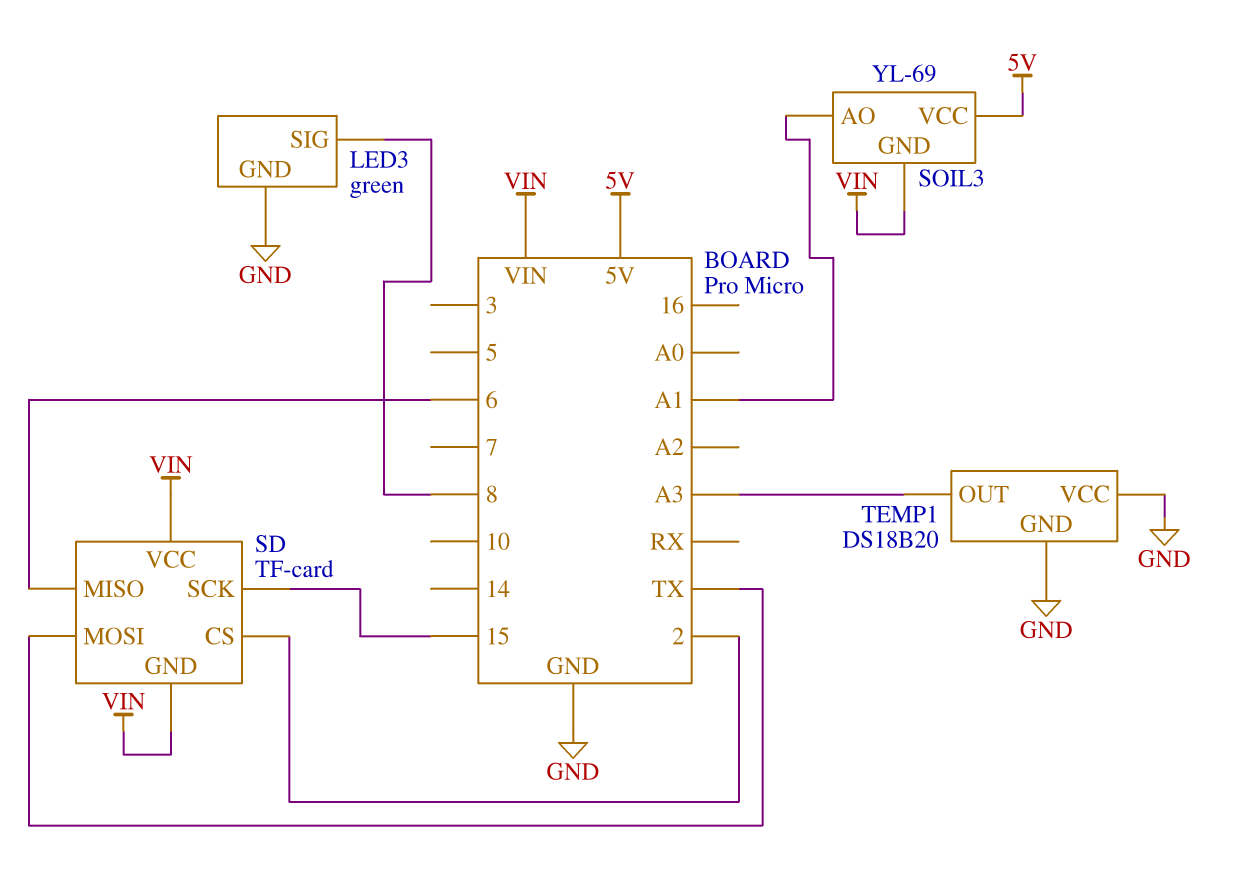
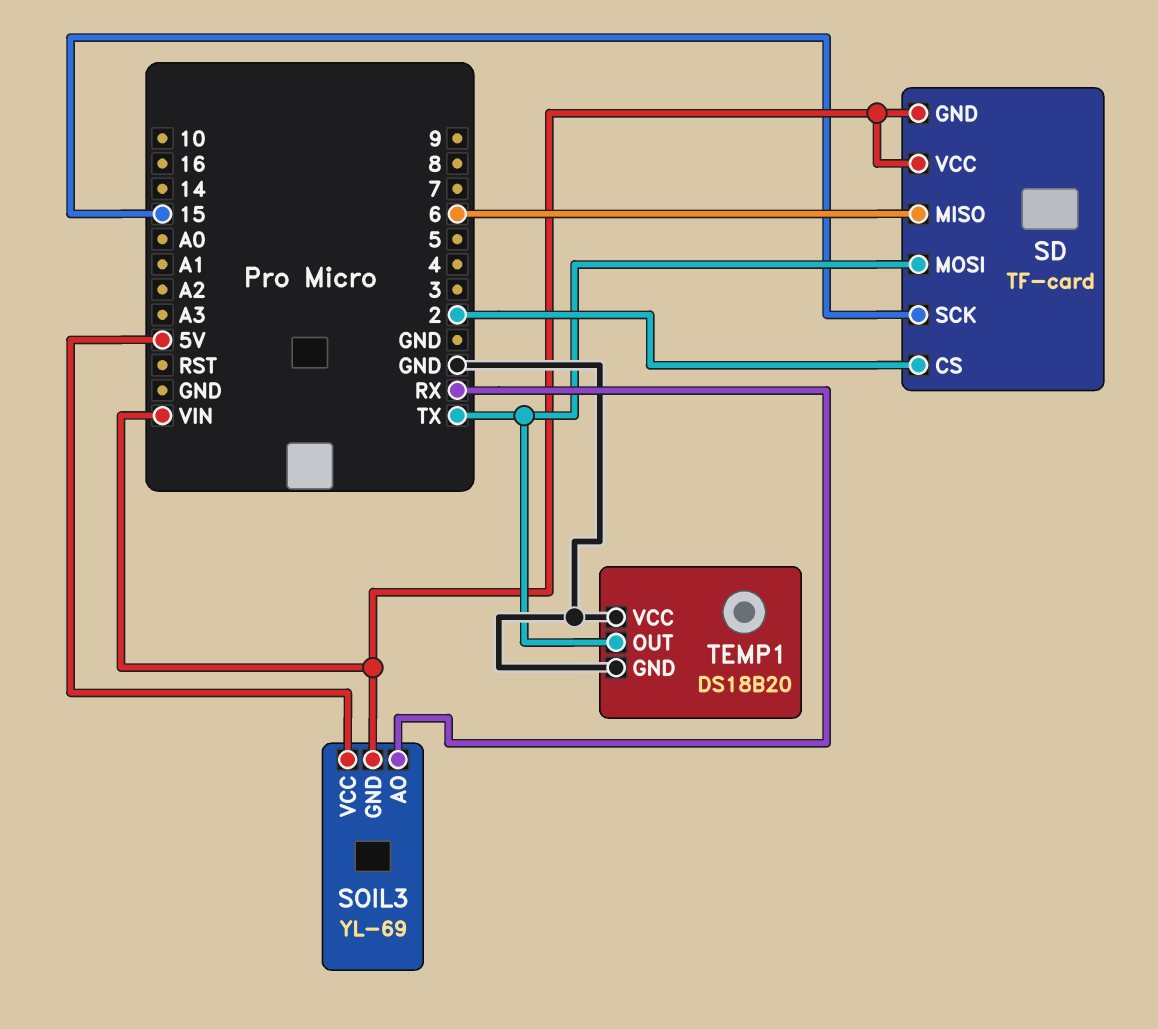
LED3: green -> none
LED3 pin GND: GND -> none
LED3 pin SIG: 8 -> none
SOIL3 pin AO: A1 -> RX
TEMP1 pin OUT: A3 -> TX

